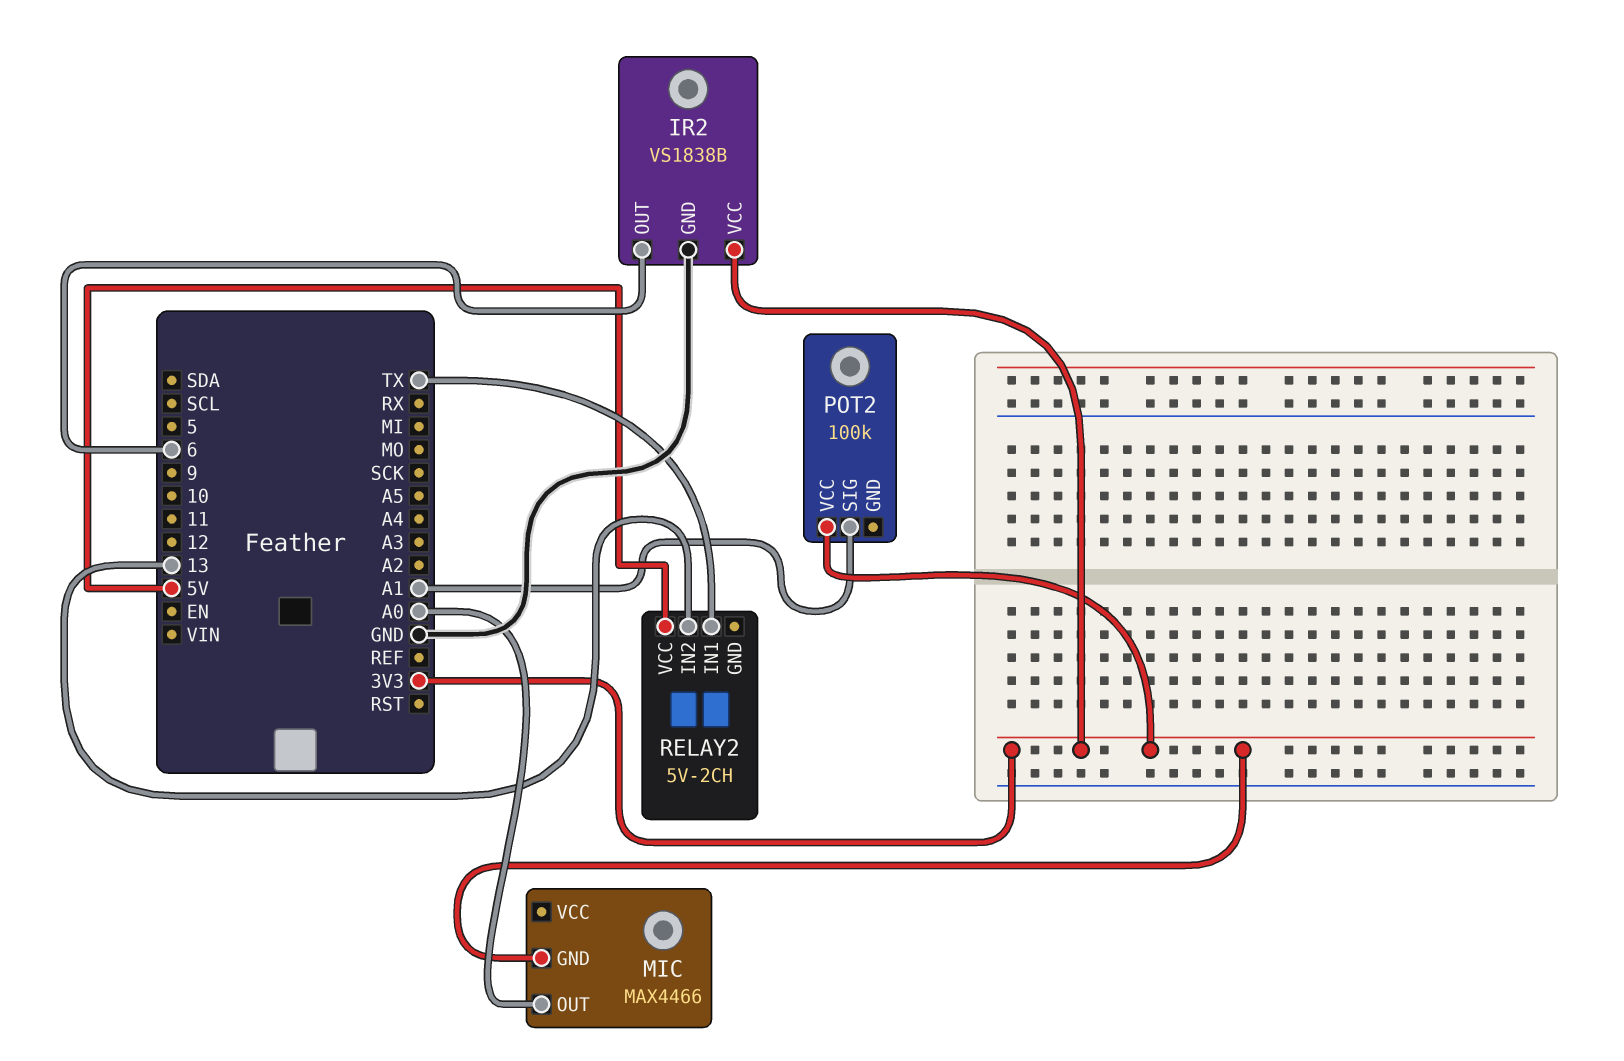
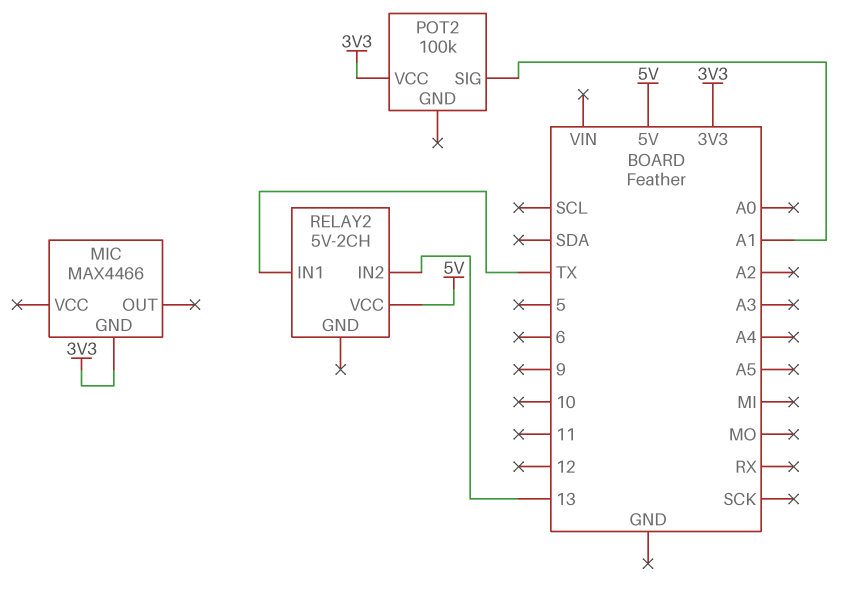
IR2: VS1838B -> none
IR2 pin GND: GND -> none
IR2 pin OUT: 6 -> none
IR2 pin VCC: 3V3 -> none
MIC pin OUT: A0 -> none

